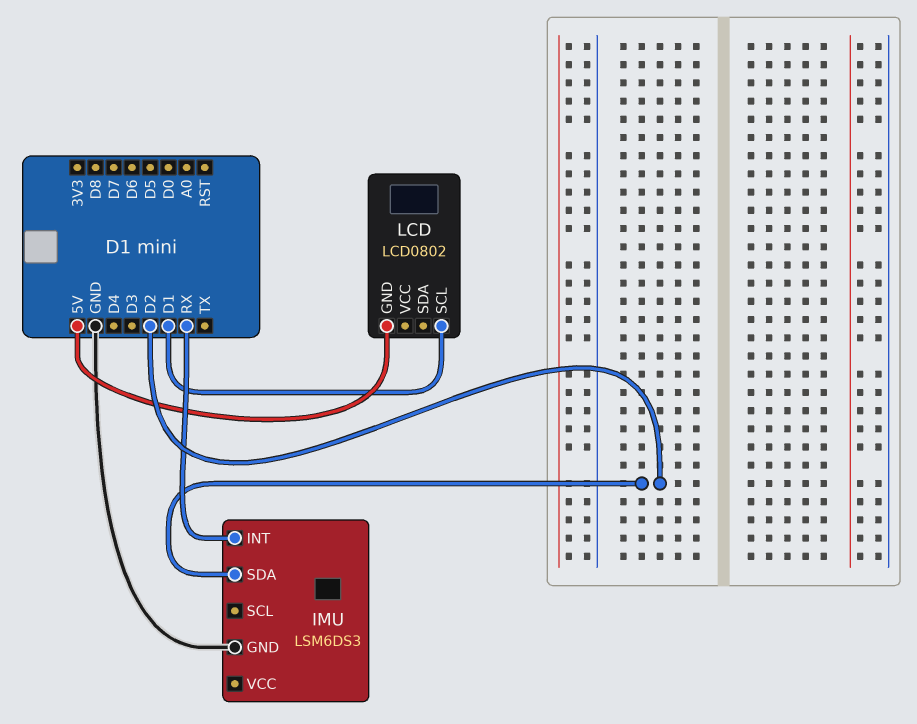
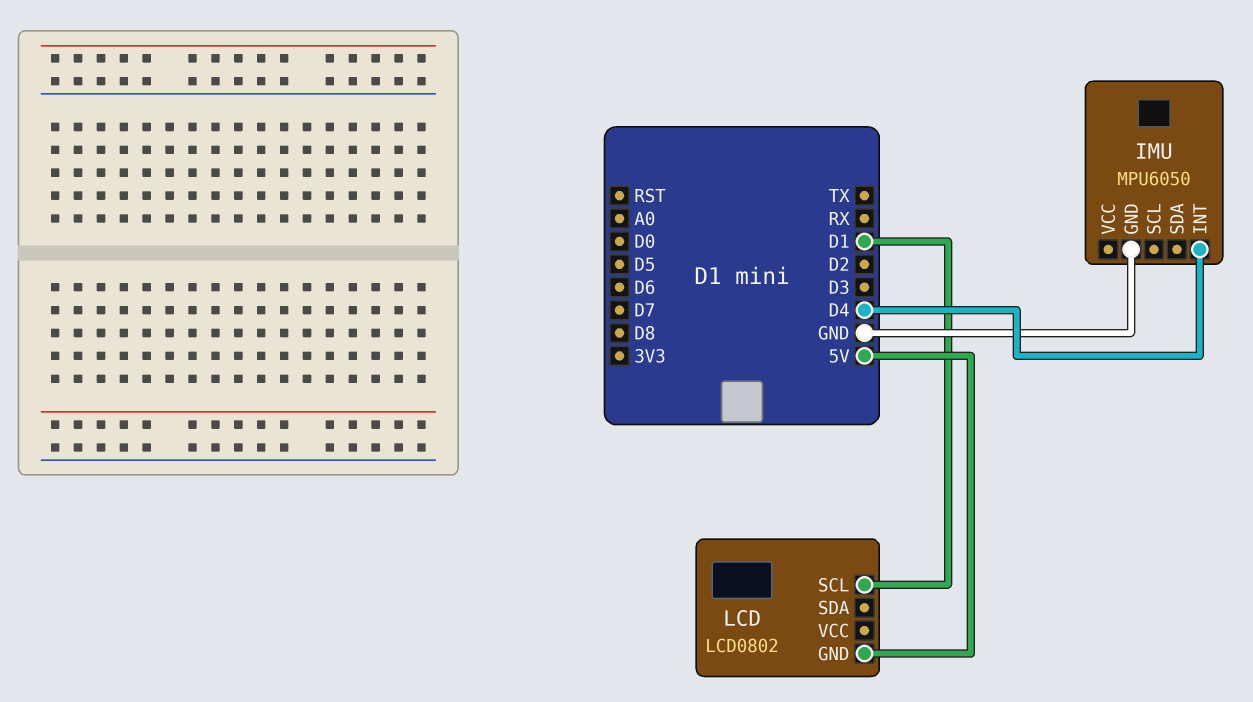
IMU: LSM6DS3 -> MPU6050
IMU pin INT: RX -> D4
IMU pin SDA: D2 -> none

